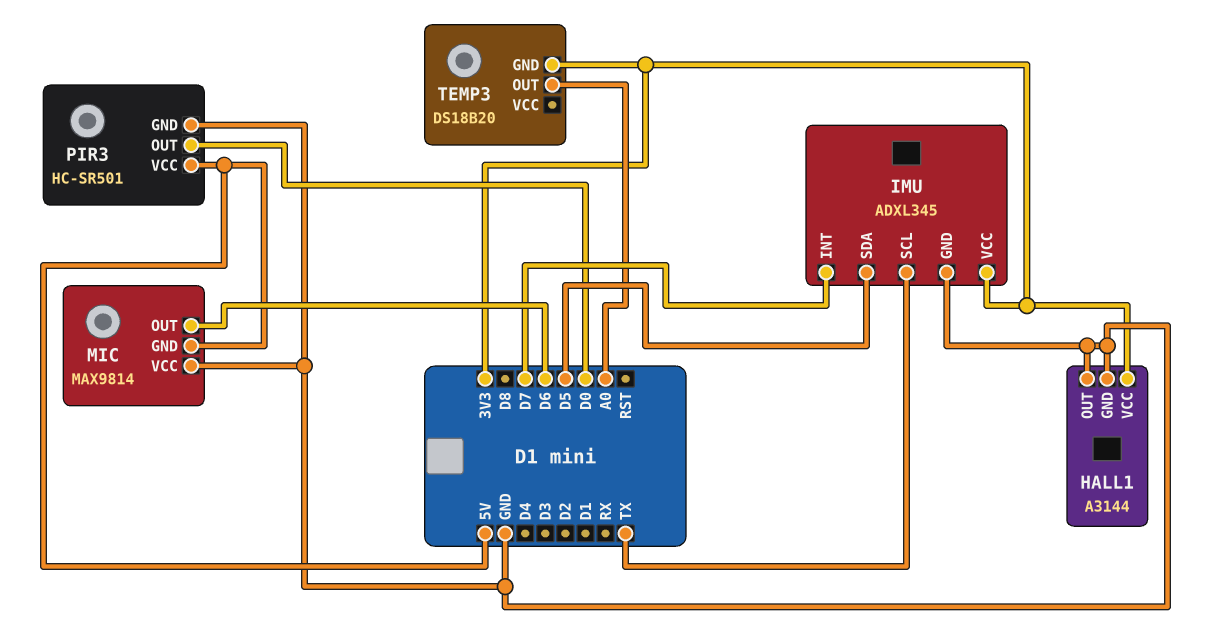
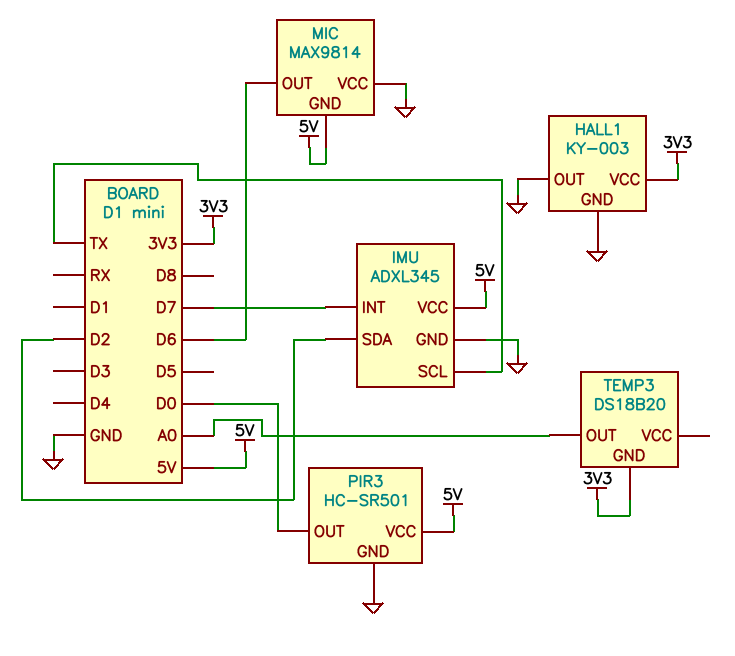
HALL1: A3144 -> KY-003
IMU pin SDA: D5 -> D2
IMU pin VCC: 3V3 -> 5V

